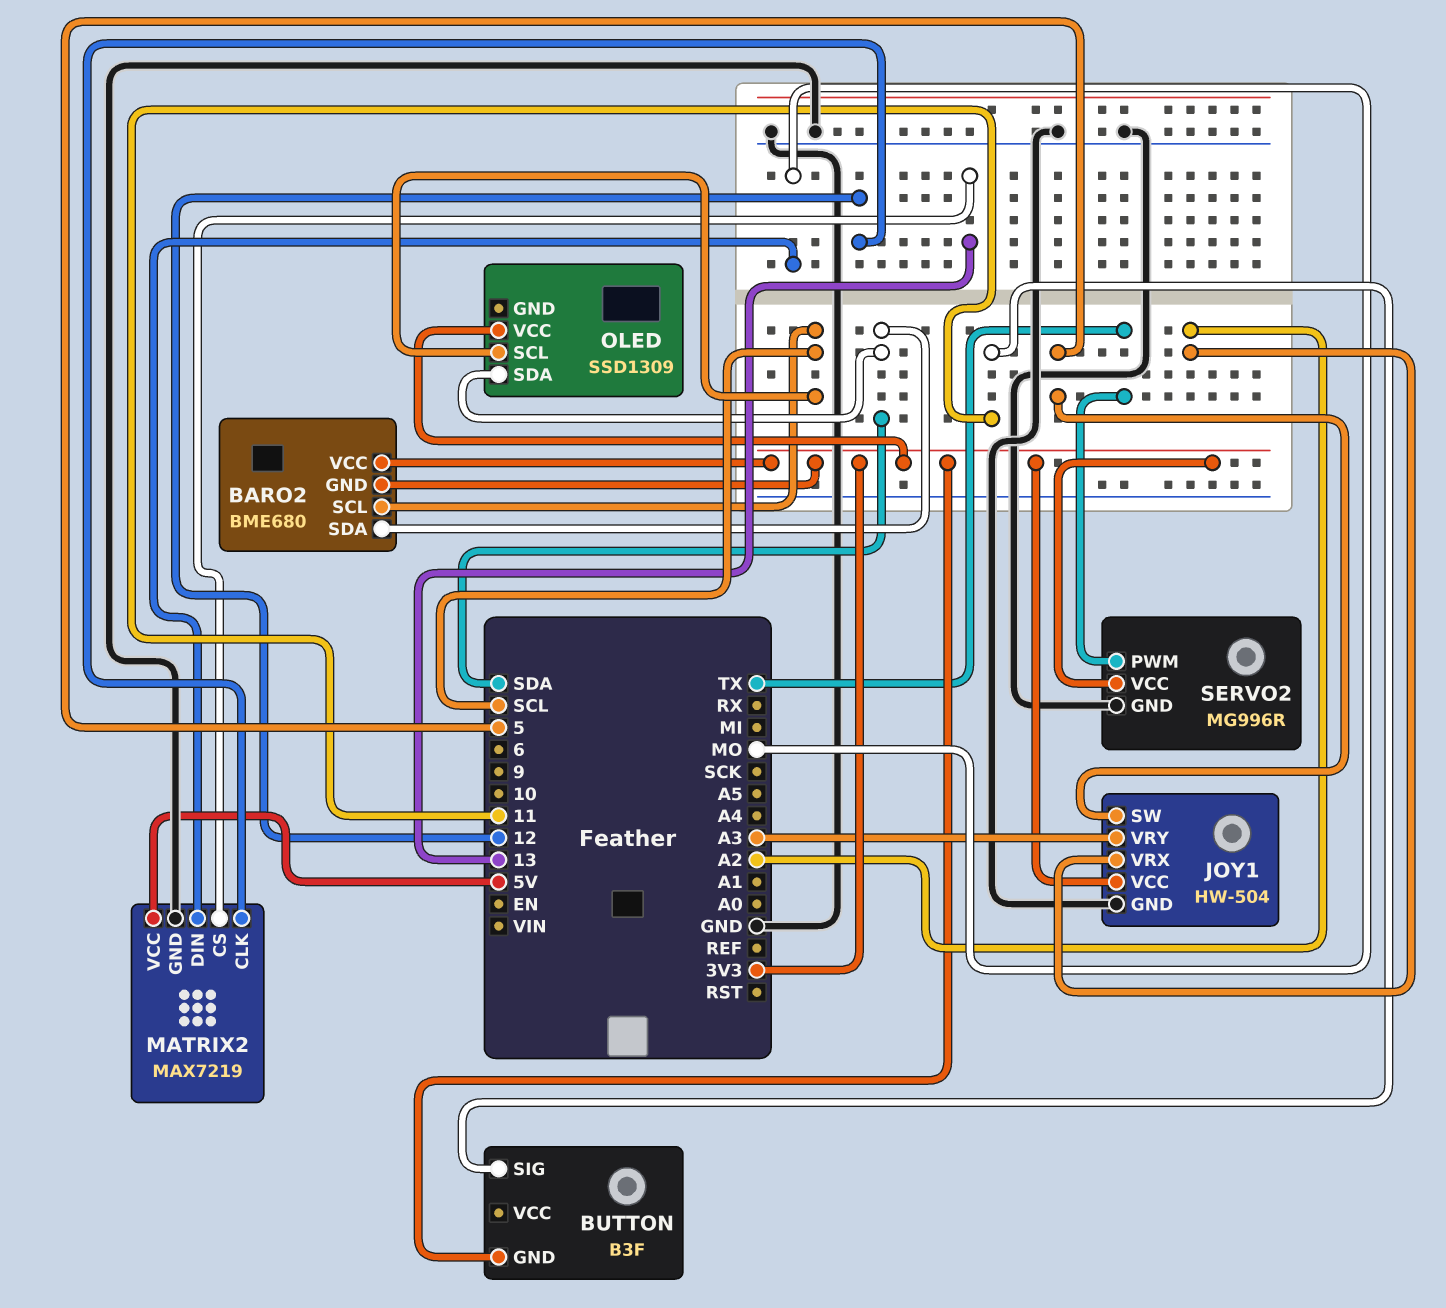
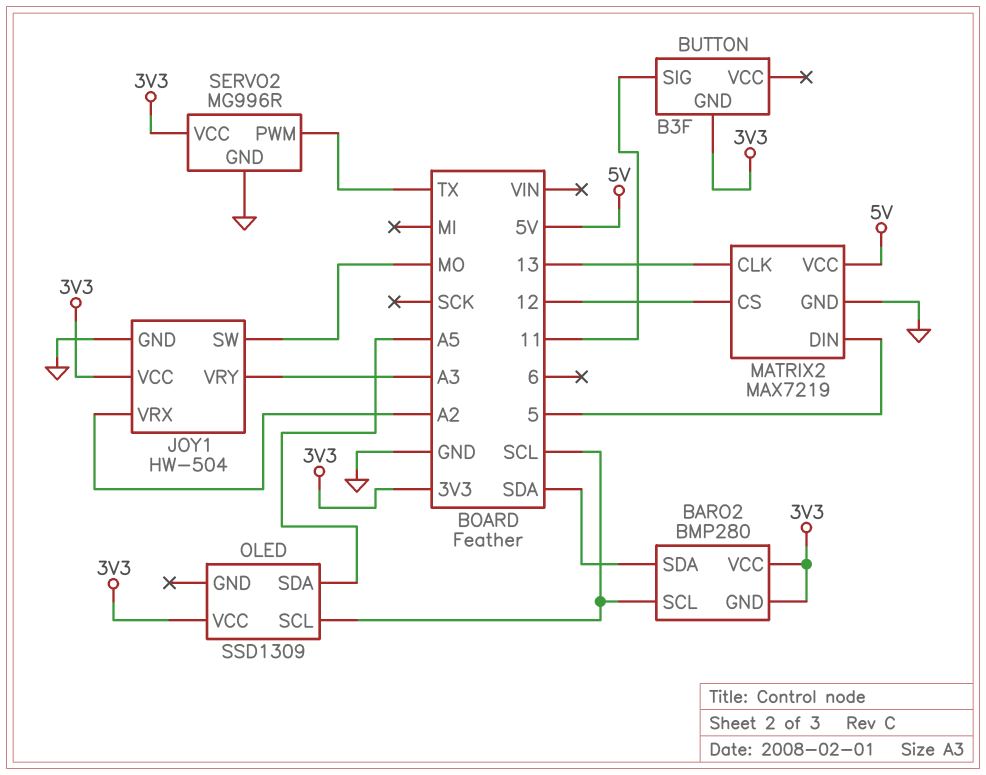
BARO2: BME680 -> BMP280
JOY1 pin SW: 5 -> MO
MATRIX2 pin CLK: 12 -> 13
MATRIX2 pin CS: 13 -> 12
MATRIX2 pin DIN: MO -> 5
OLED pin SDA: SDA -> A5

